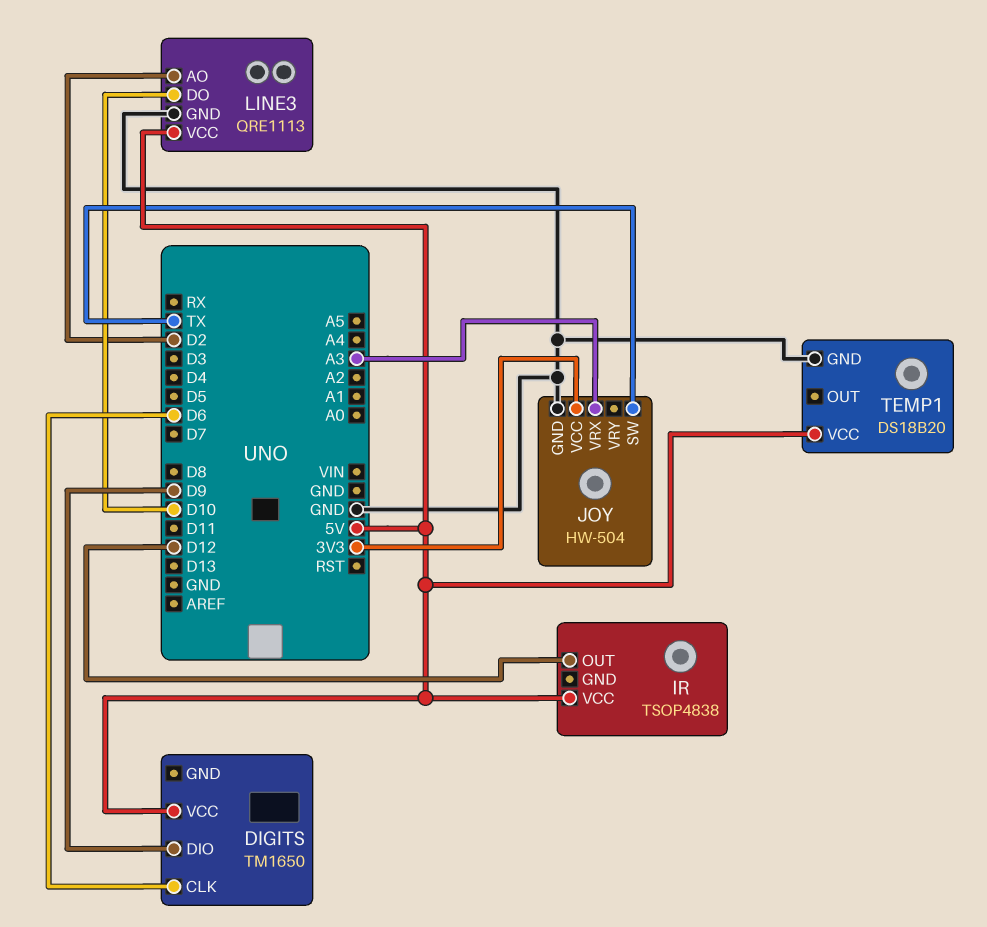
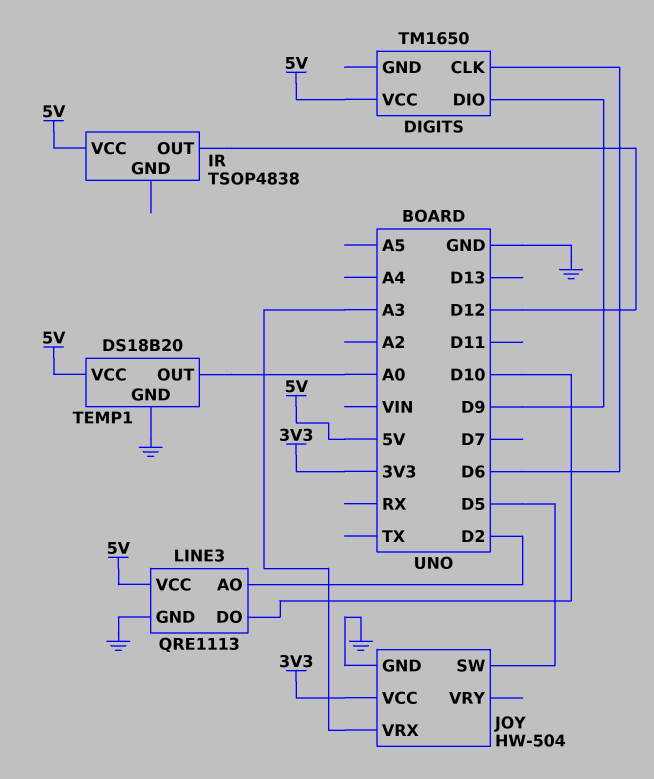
JOY pin SW: TX -> D5
TEMP1 pin OUT: none -> A0

